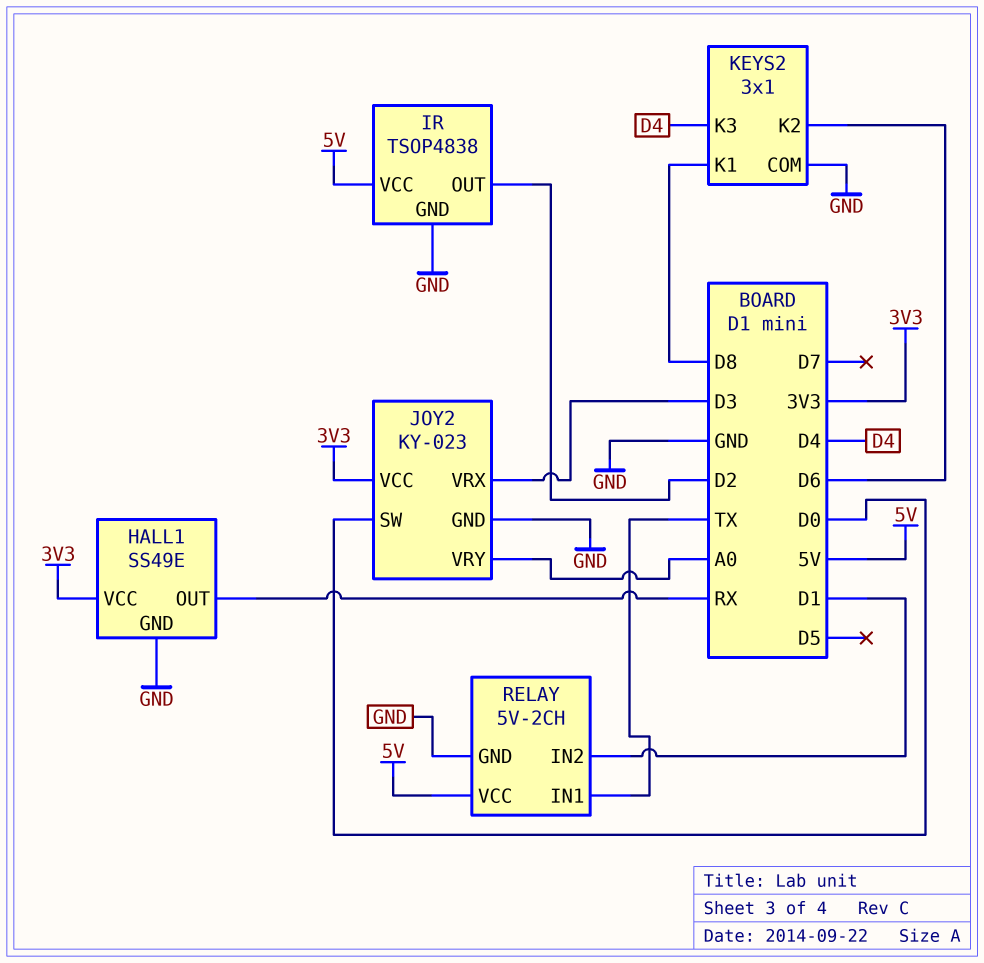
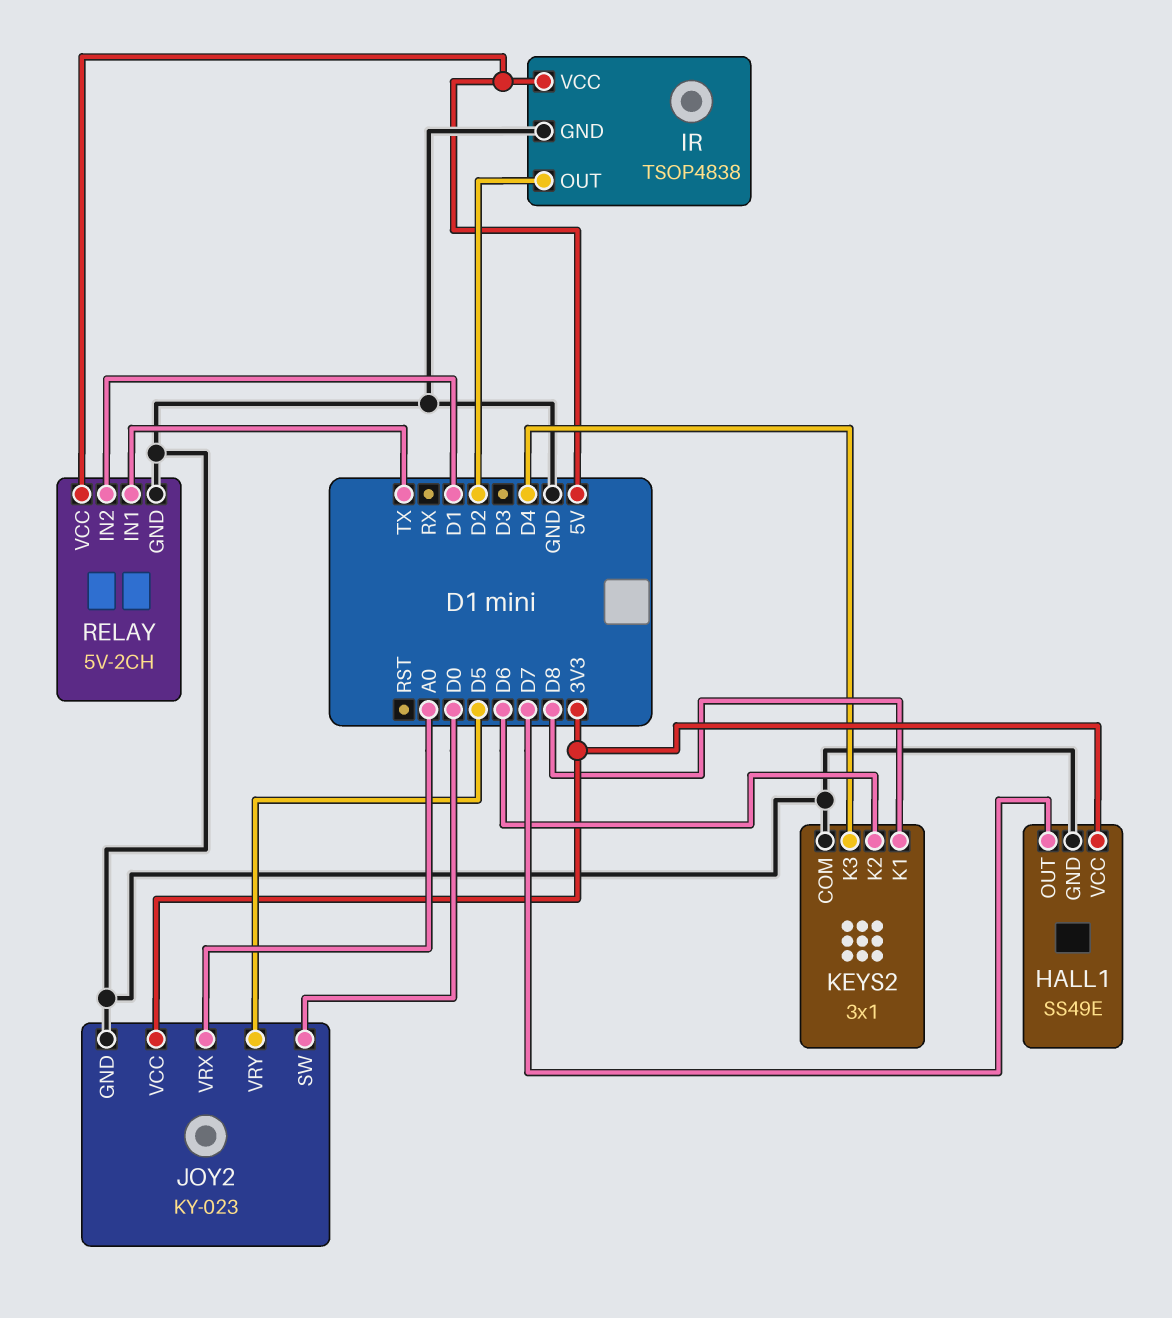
HALL1 pin OUT: RX -> D7
JOY2 pin VRX: D3 -> A0
JOY2 pin VRY: A0 -> D5

